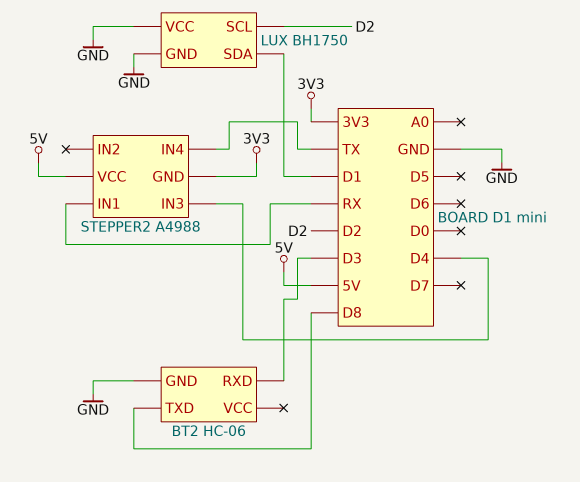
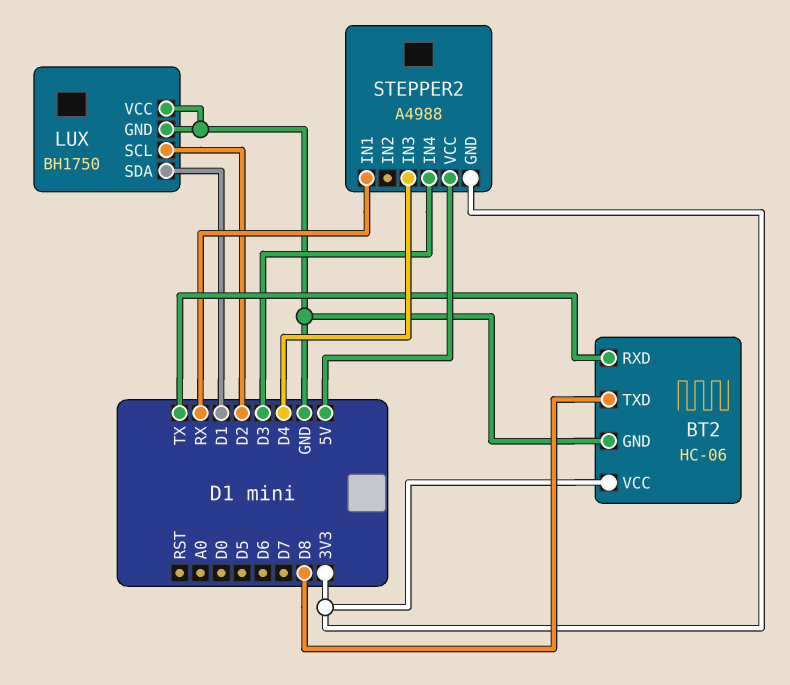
BT2 pin RXD: D3 -> TX
BT2 pin VCC: none -> 3V3
STEPPER2 pin IN4: TX -> D3

